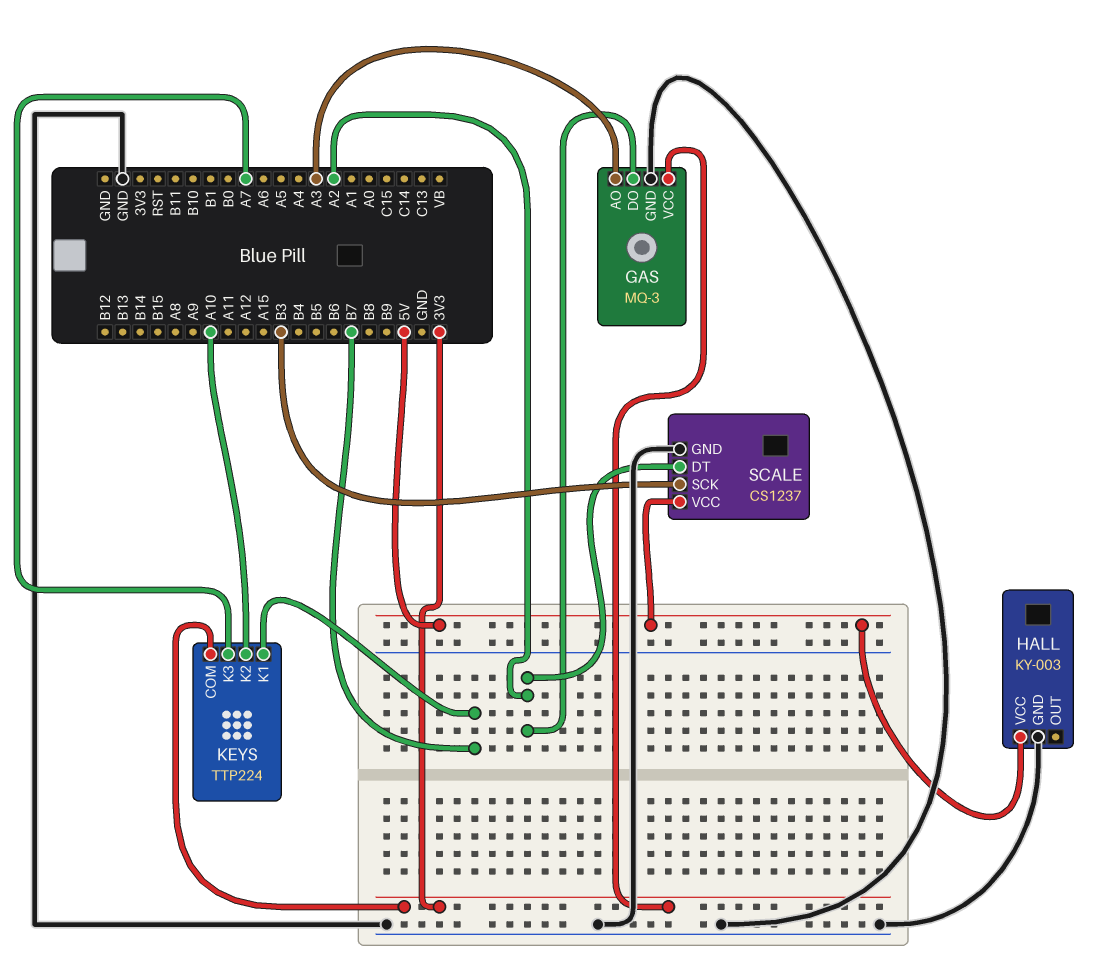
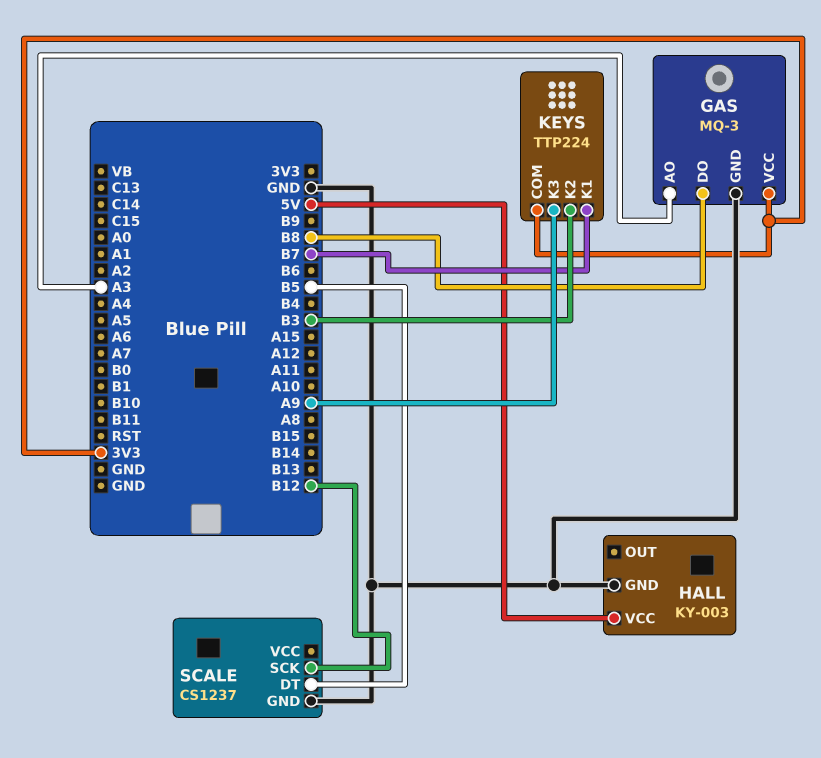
GAS pin DO: A2 -> B8
KEYS pin K2: A10 -> B3
KEYS pin K3: A7 -> A9
SCALE pin DT: A2 -> B5
SCALE pin SCK: B3 -> B12
SCALE pin VCC: 5V -> none

